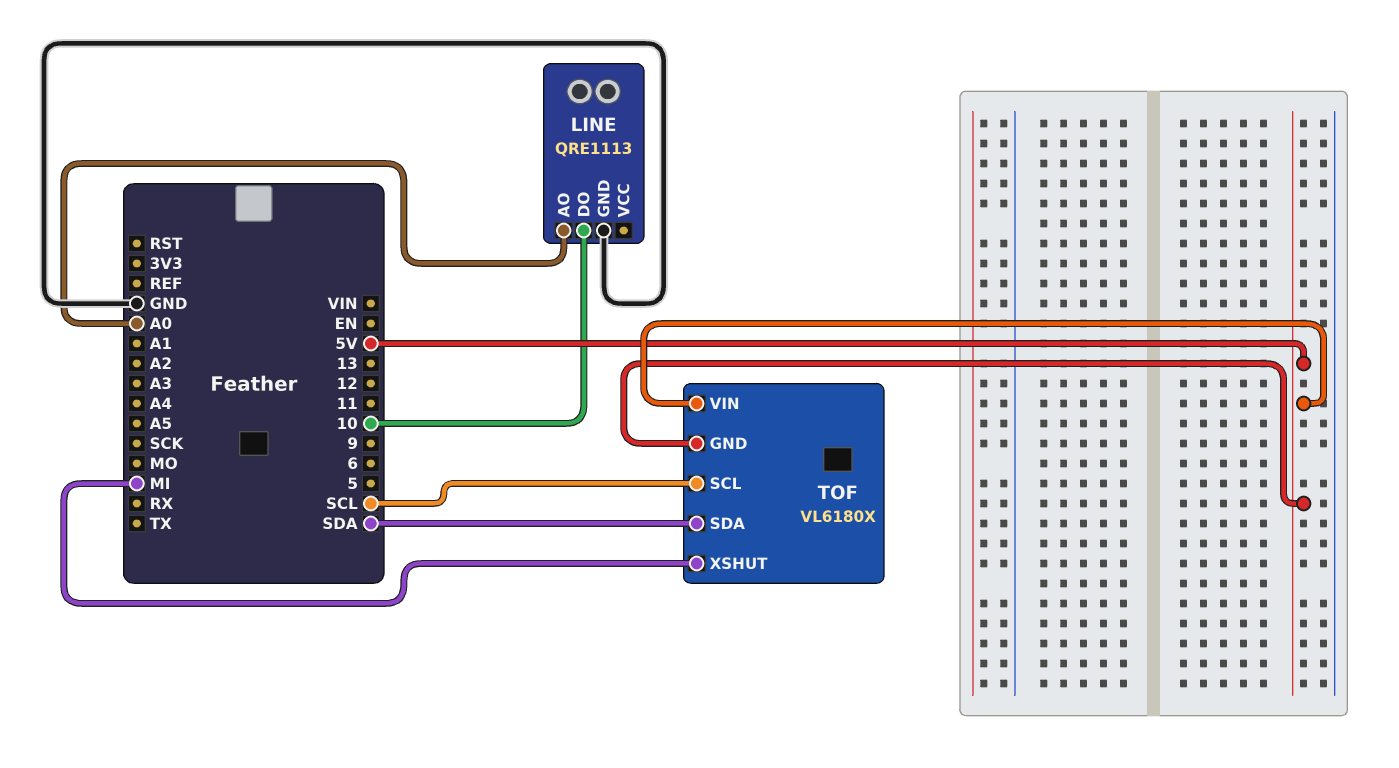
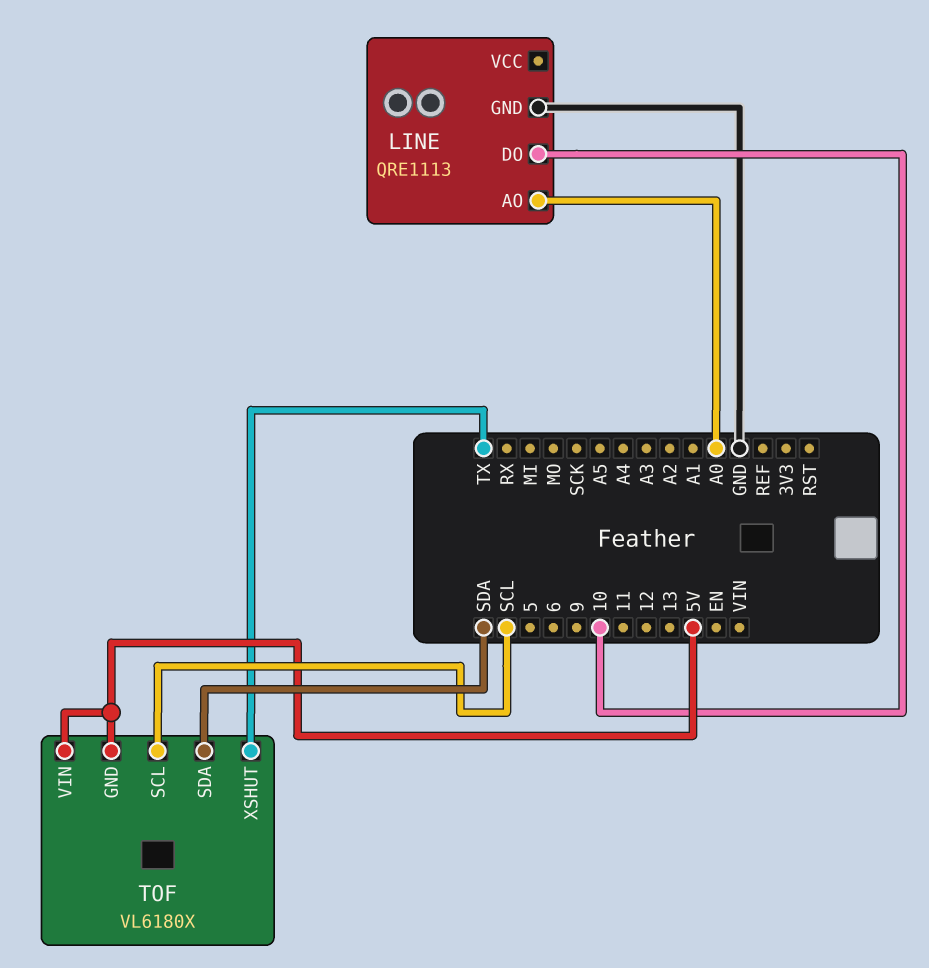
TOF pin XSHUT: MI -> TX

